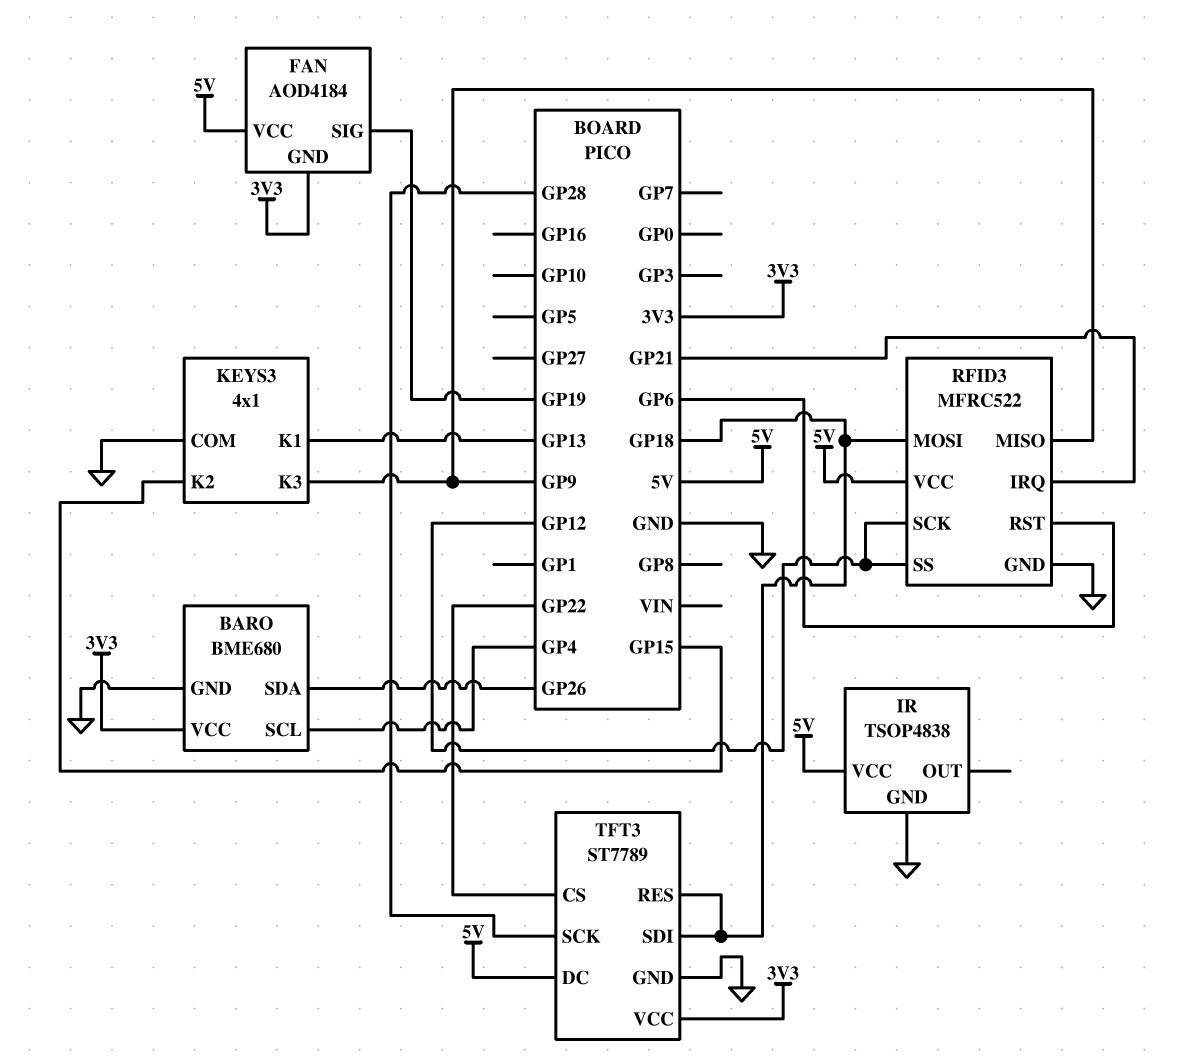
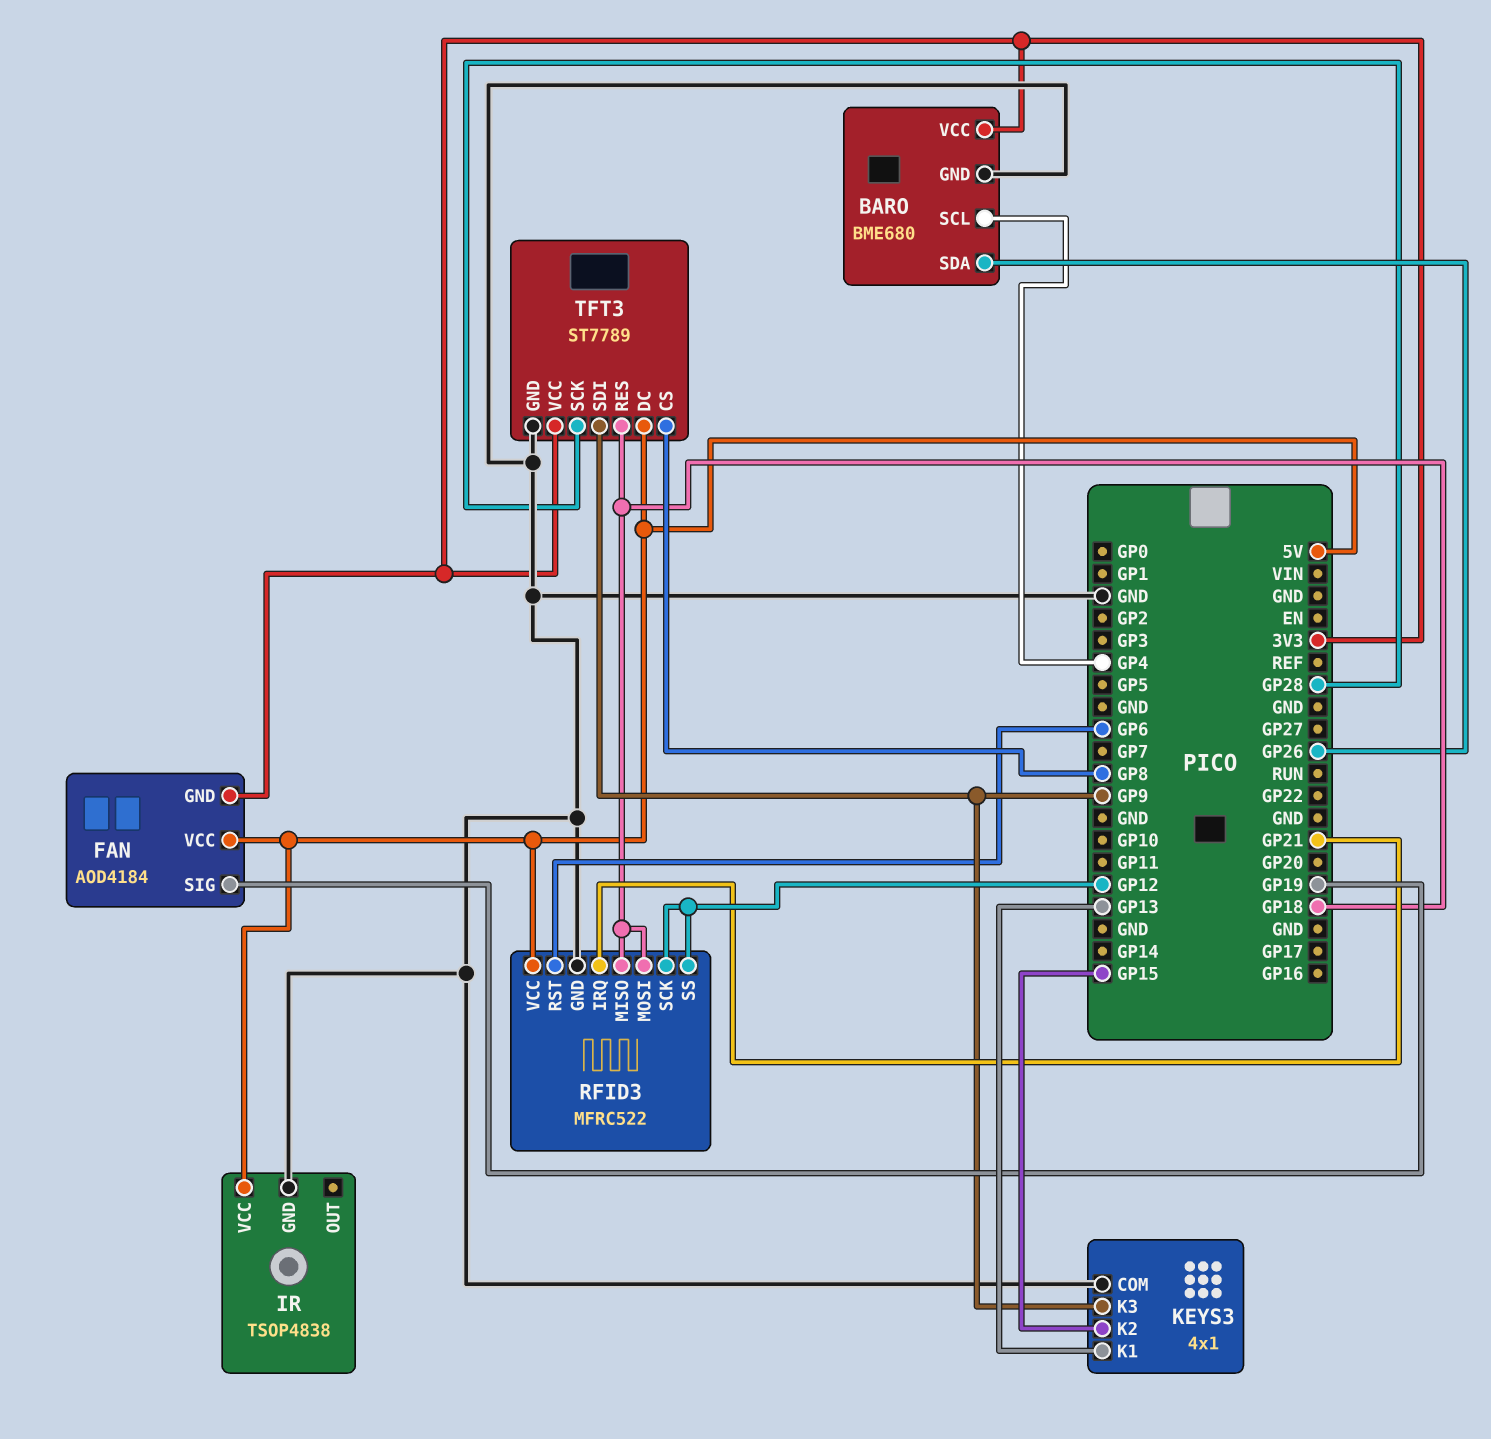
RFID3 pin MISO: GP9 -> GP18
TFT3 pin CS: GP22 -> GP8
TFT3 pin SDI: GP18 -> GP9

